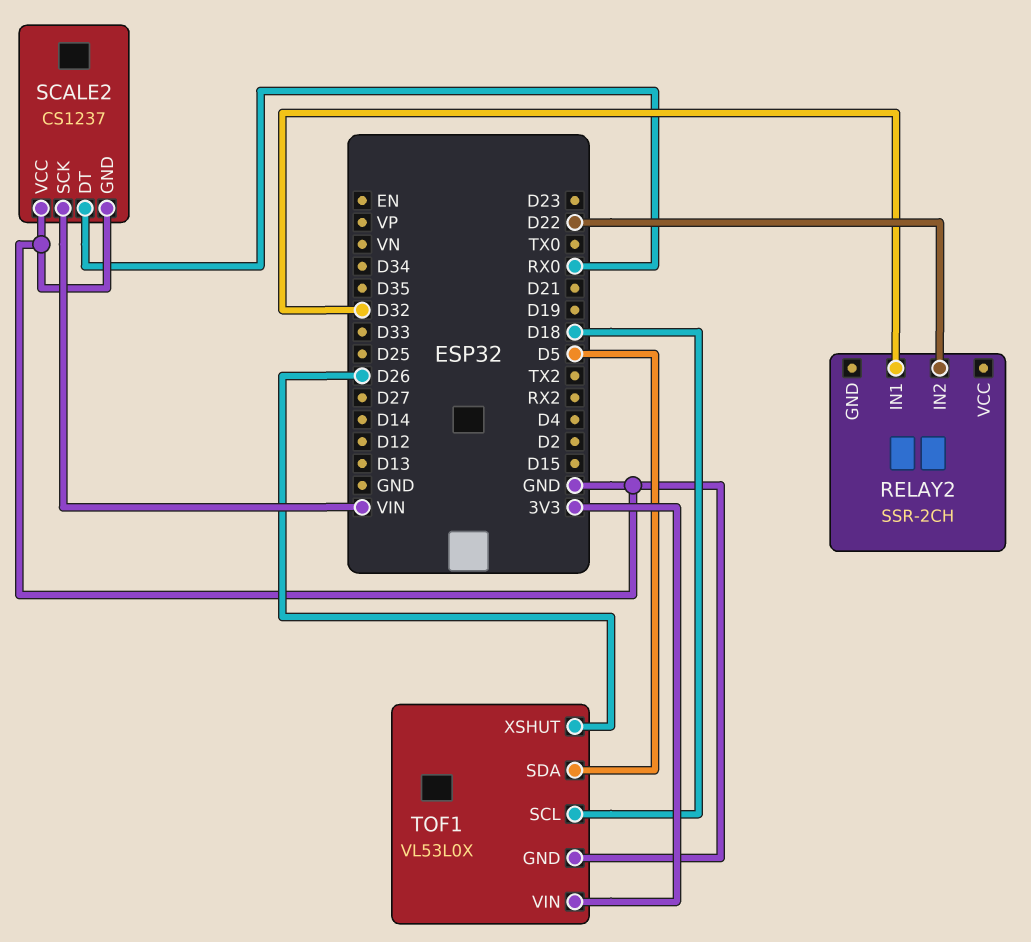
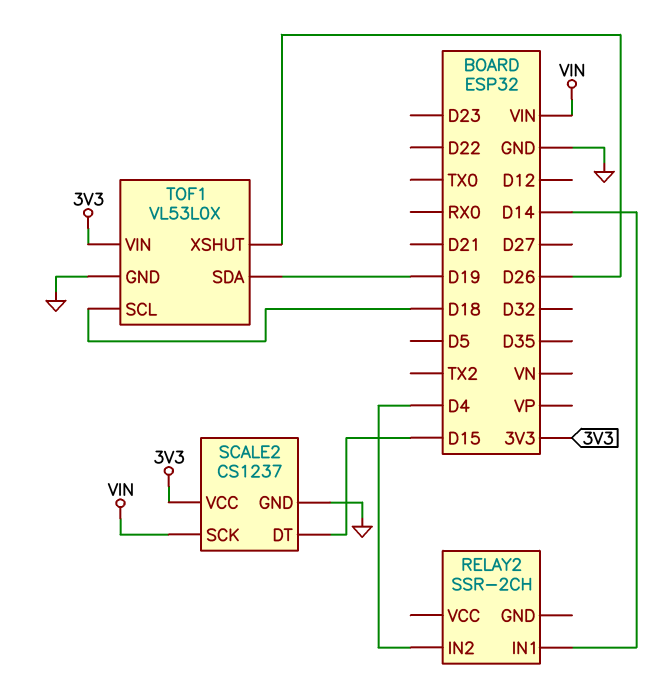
RELAY2 pin IN1: D32 -> D14
RELAY2 pin IN2: D22 -> D4
SCALE2 pin DT: RX0 -> D15
SCALE2 pin VCC: GND -> 3V3
TOF1 pin SDA: D5 -> D19

